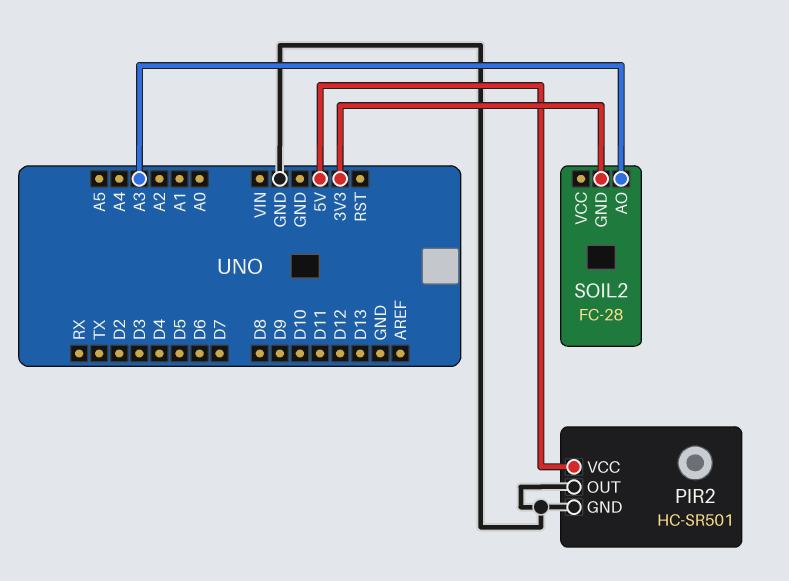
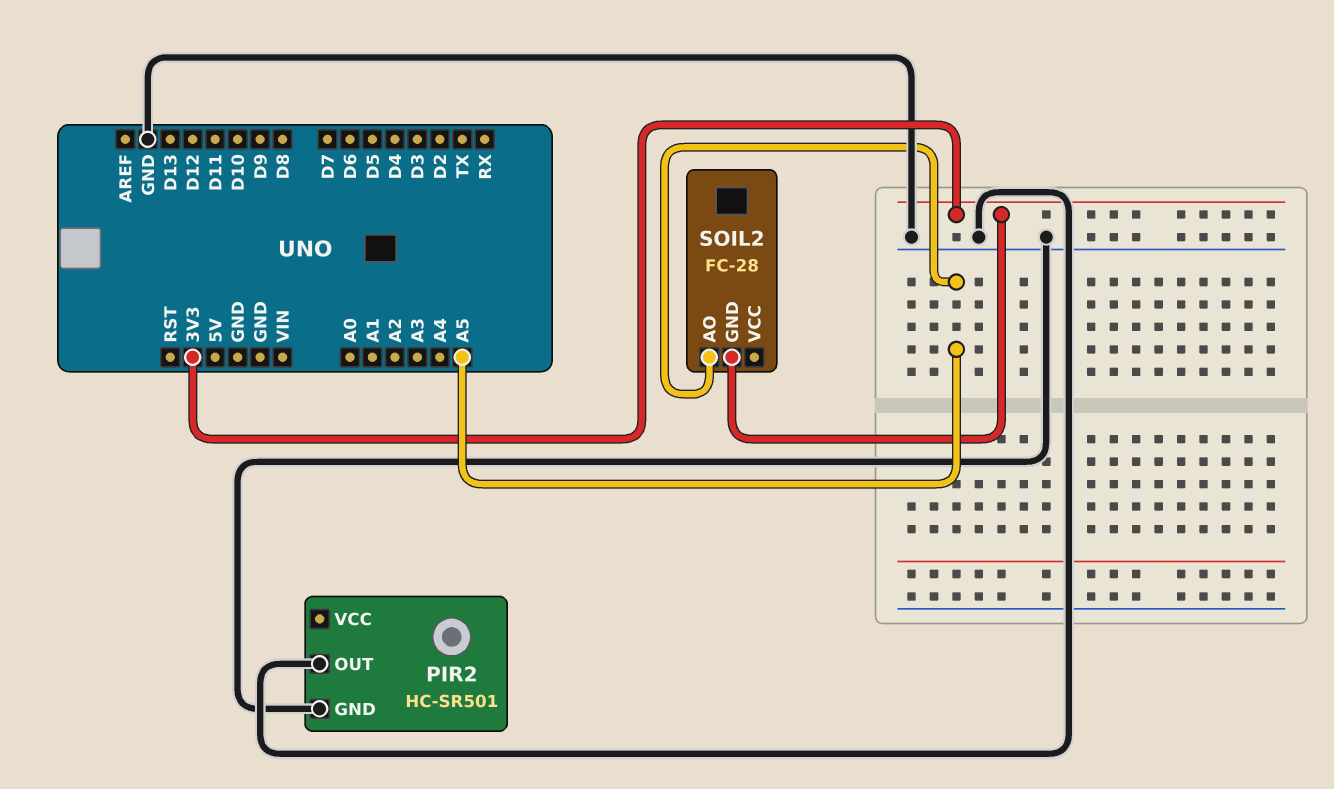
PIR2 pin VCC: 5V -> none
SOIL2 pin AO: A3 -> A5

